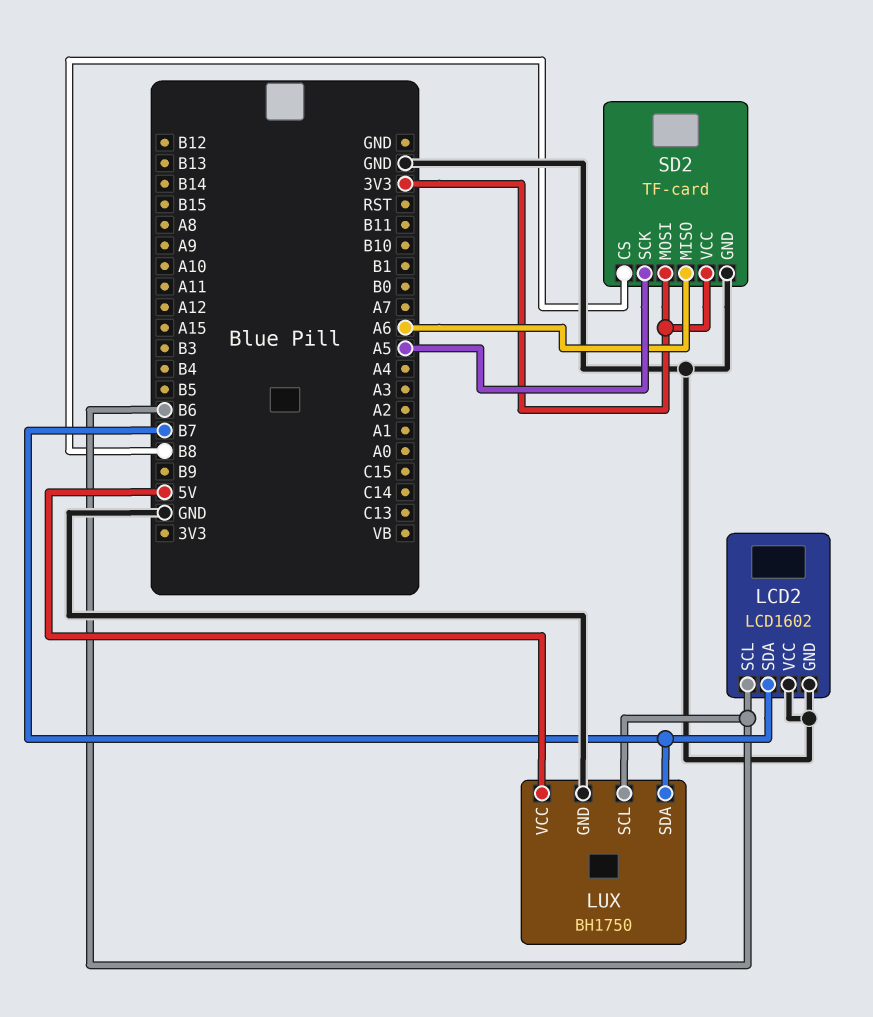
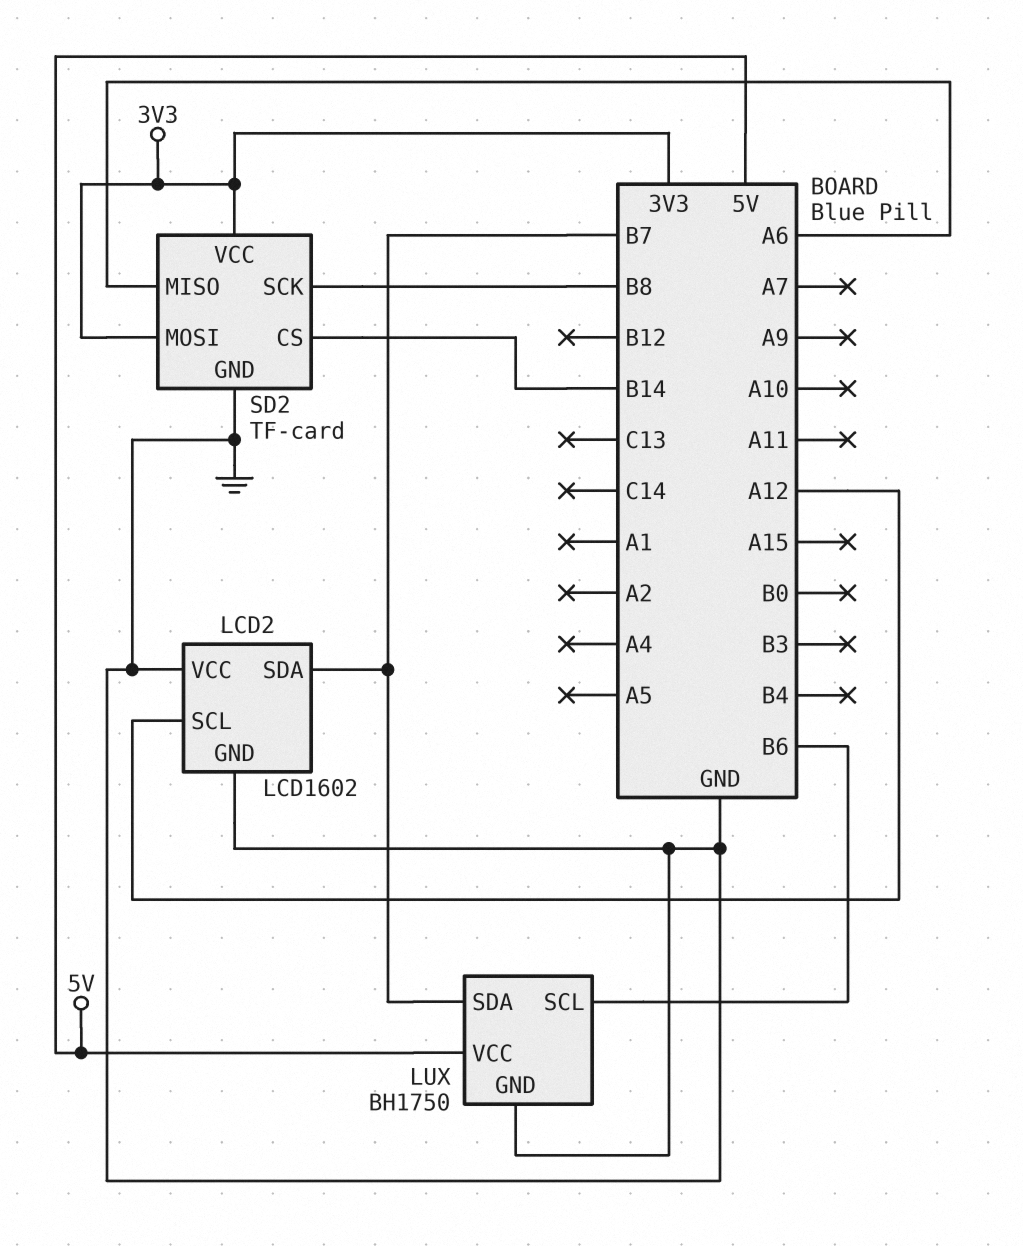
LCD2 pin SCL: B6 -> A12
SD2 pin CS: B8 -> B14
SD2 pin SCK: A5 -> B8

